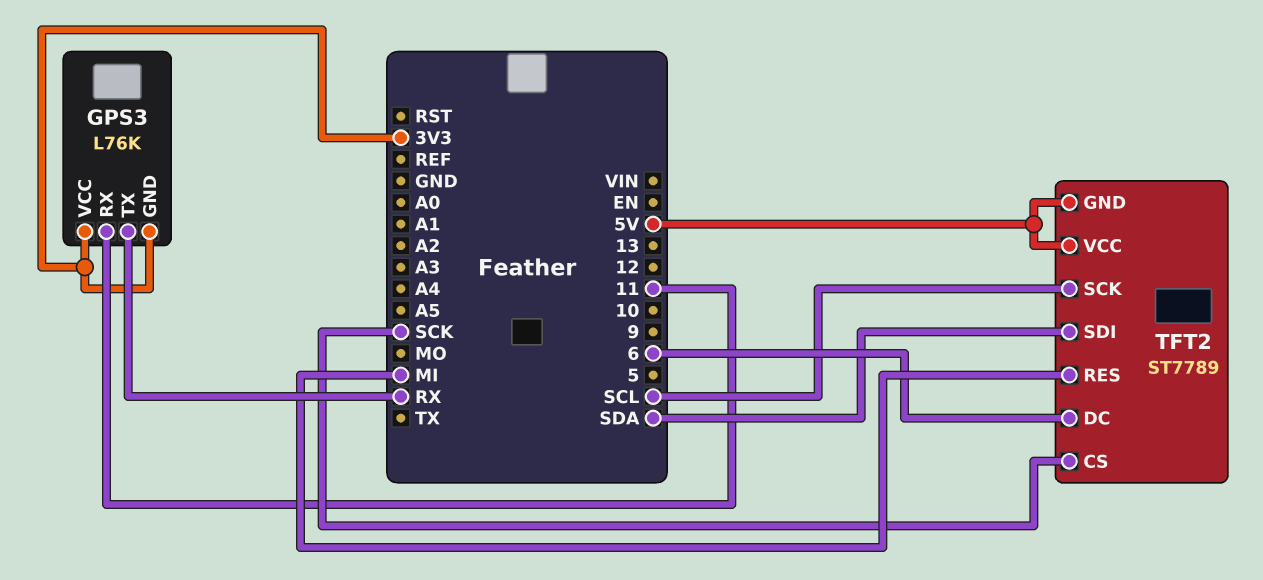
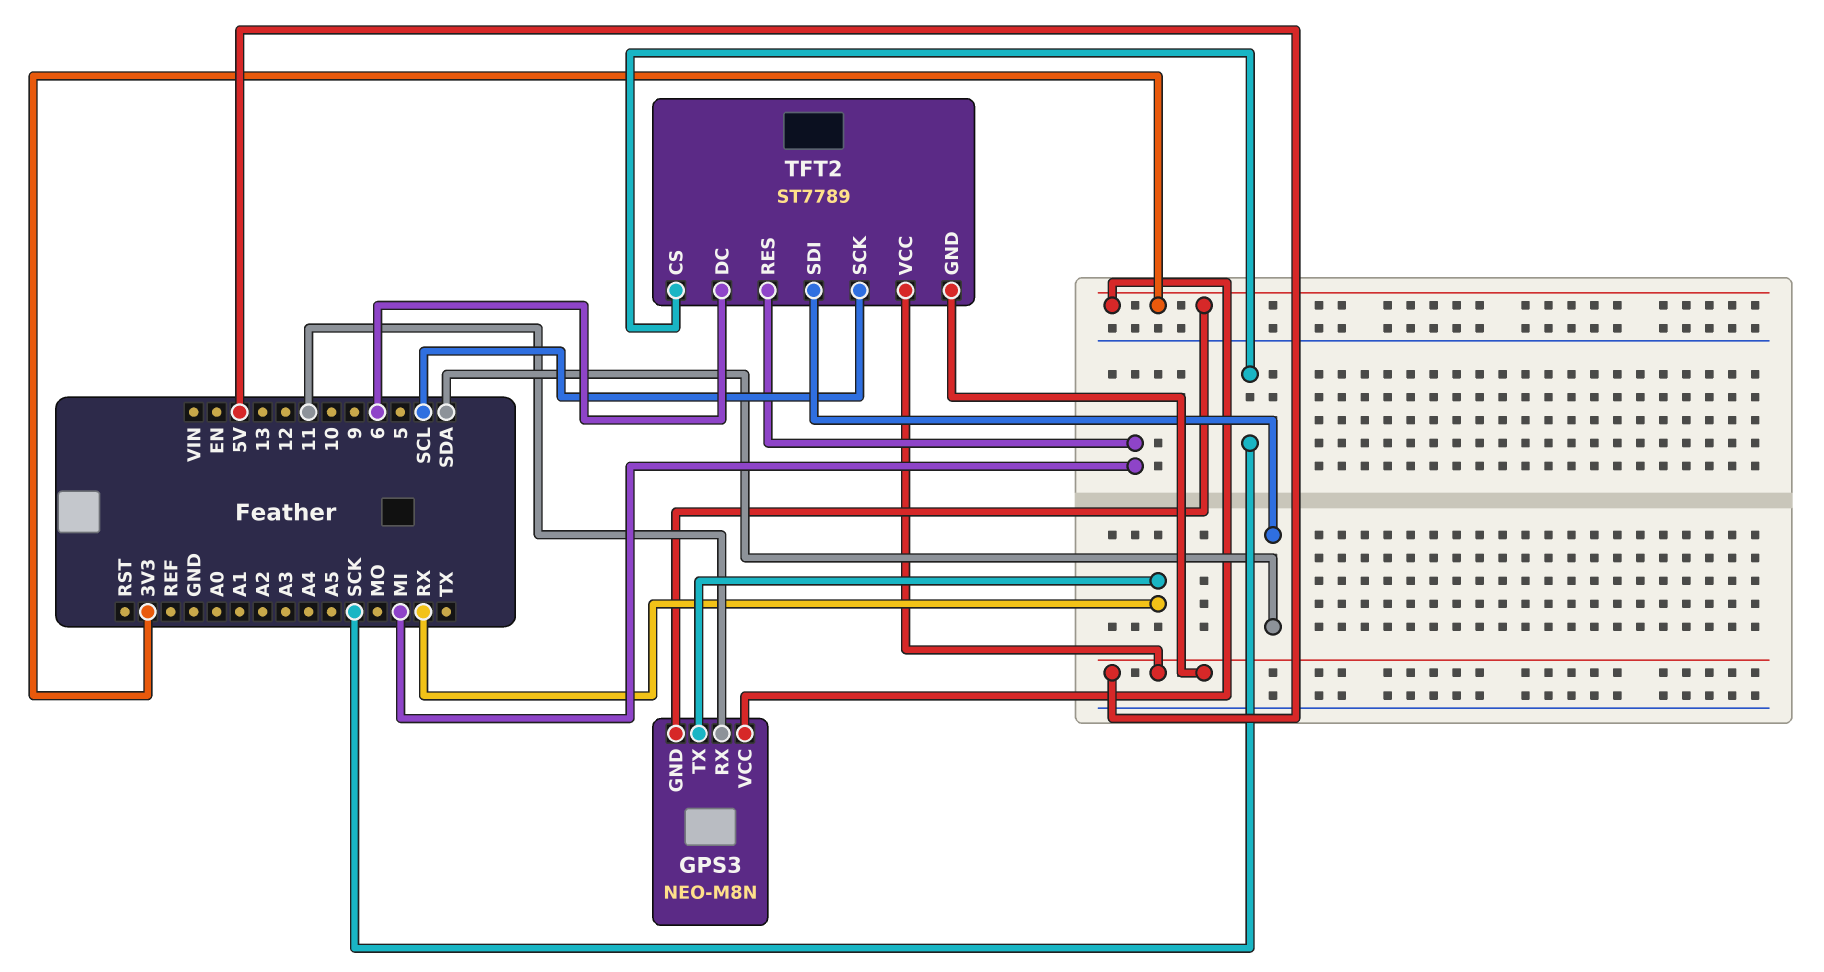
GPS3: L76K -> NEO-M8N

